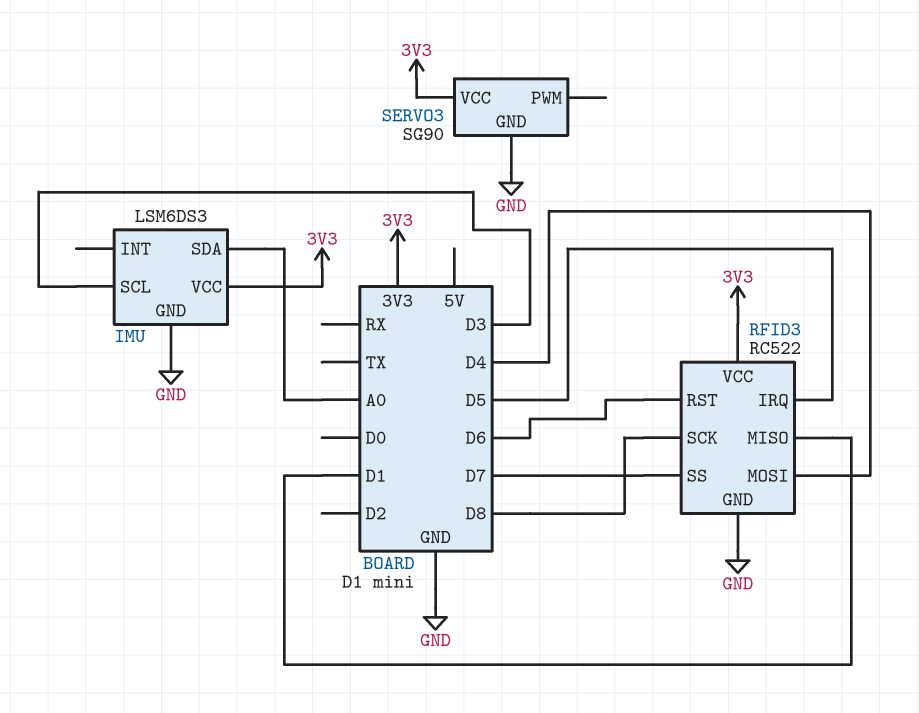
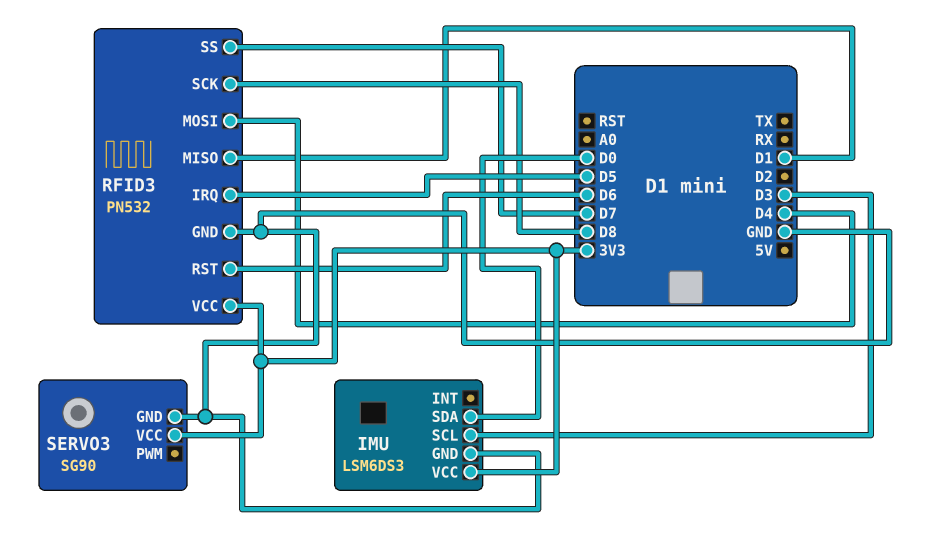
IMU pin SDA: A0 -> D0
RFID3: RC522 -> PN532

